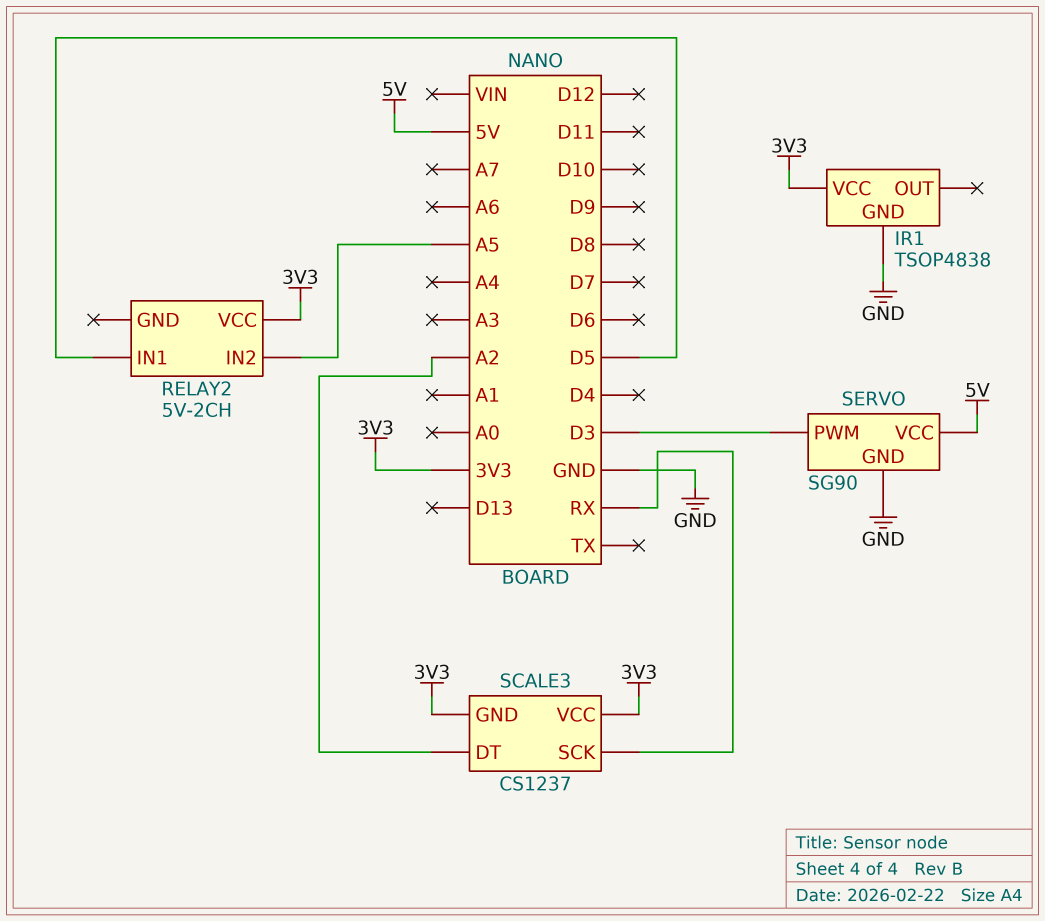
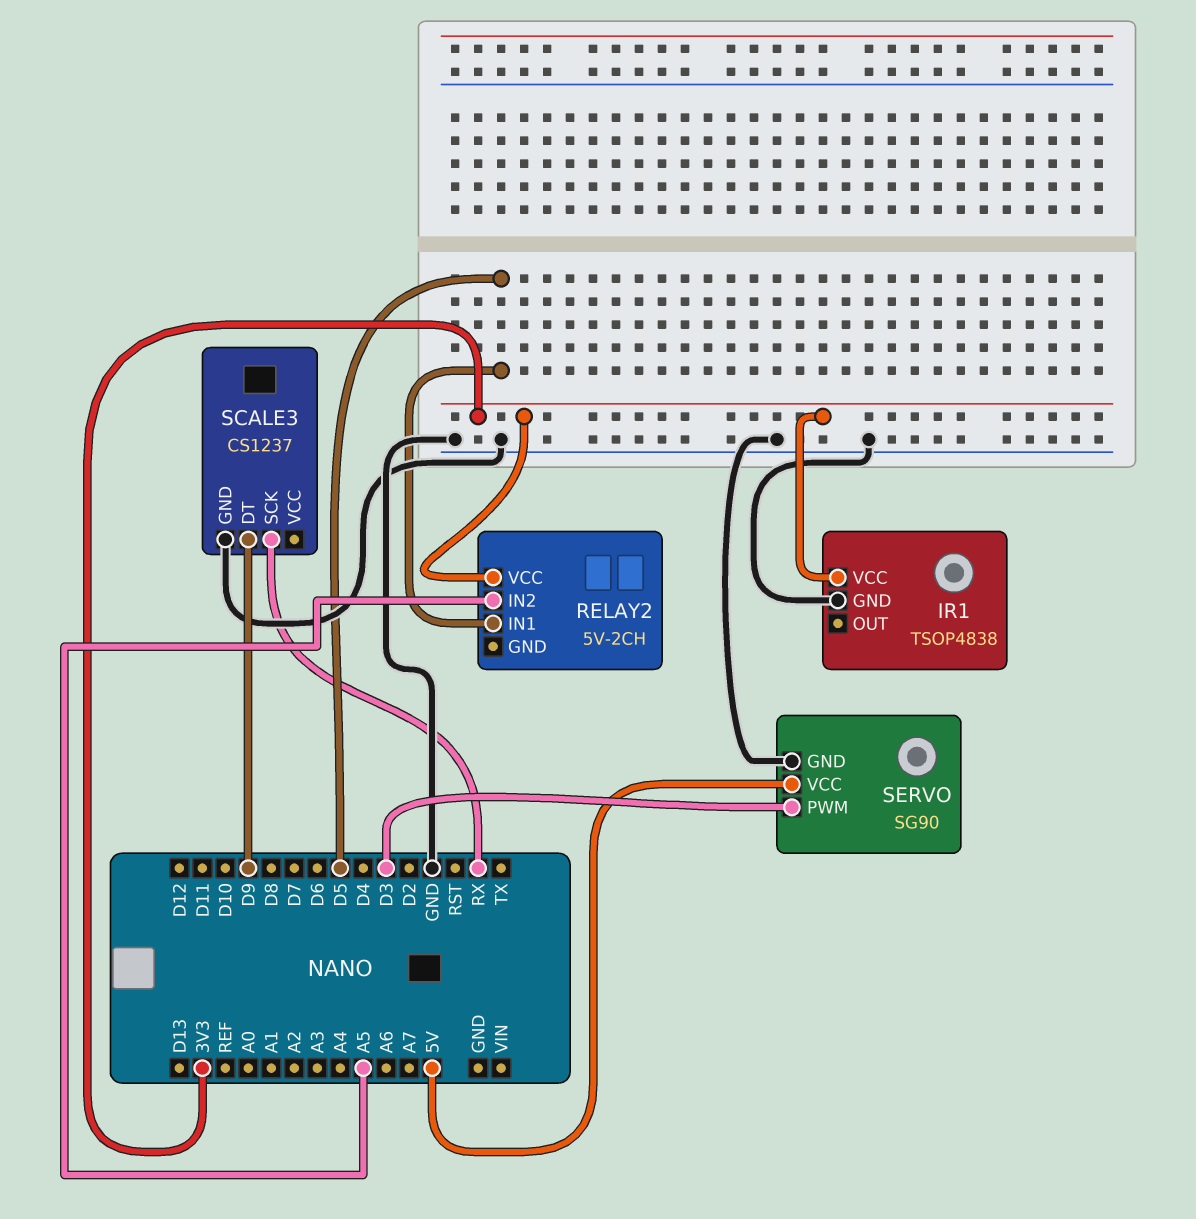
SCALE3 pin DT: A2 -> D9
SCALE3 pin GND: 3V3 -> GND
SCALE3 pin VCC: 3V3 -> none

